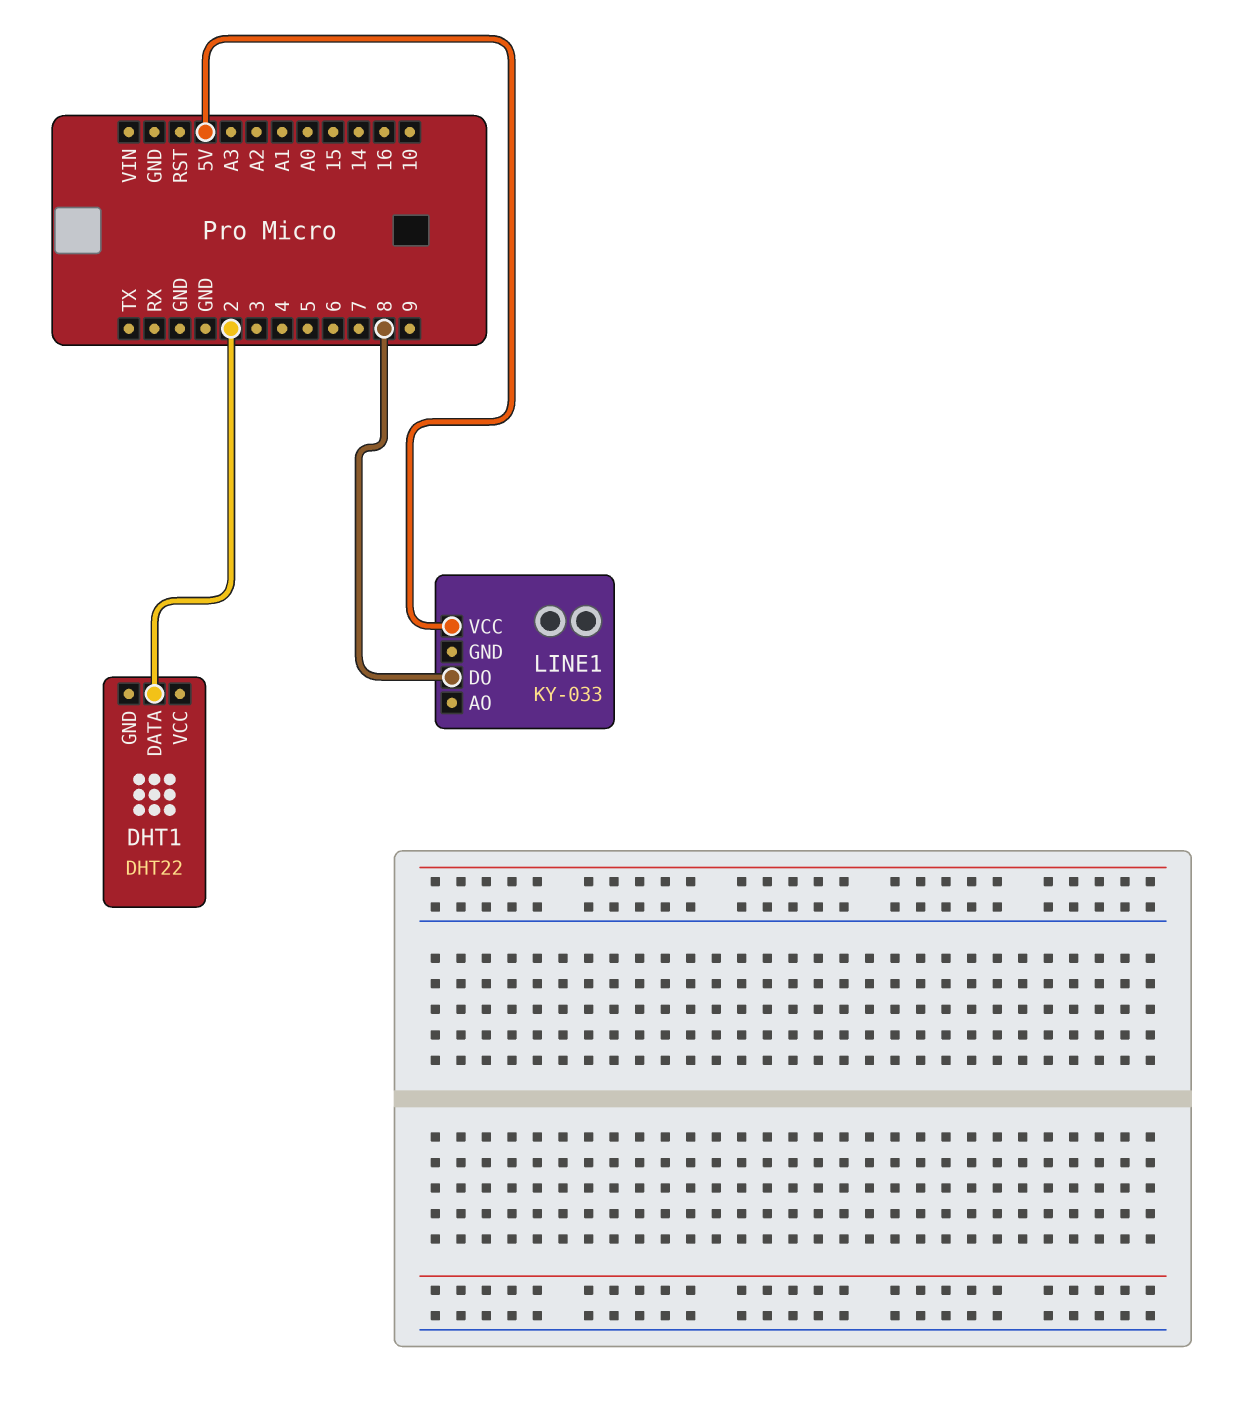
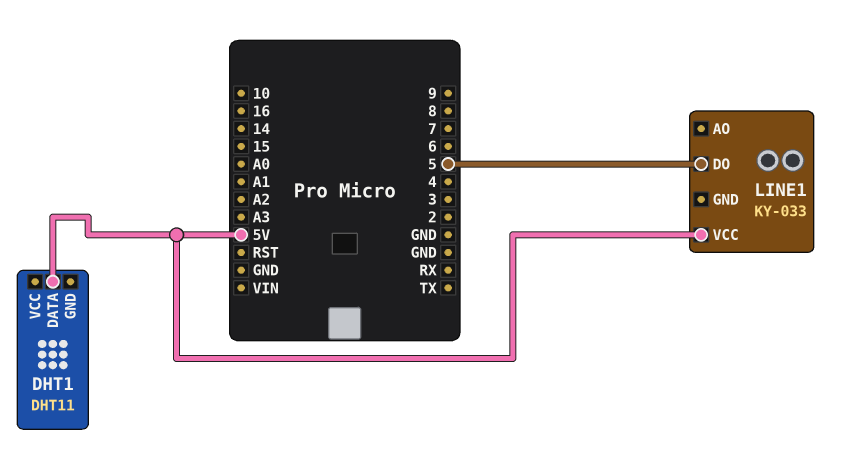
DHT1: DHT22 -> DHT11
DHT1 pin DATA: 2 -> 5V
LINE1 pin DO: 8 -> 5

